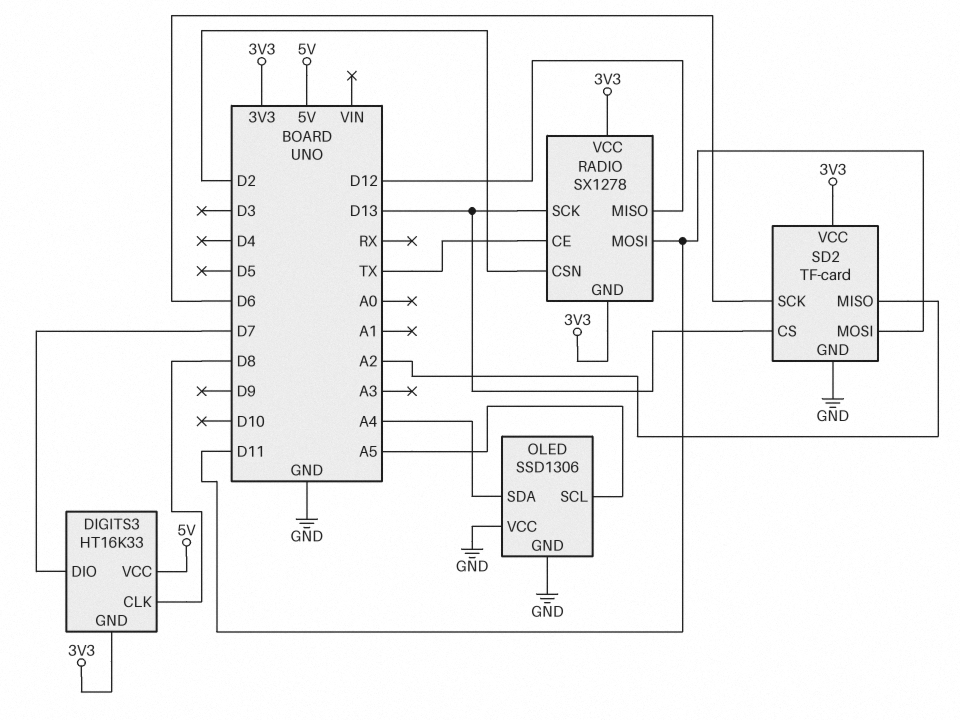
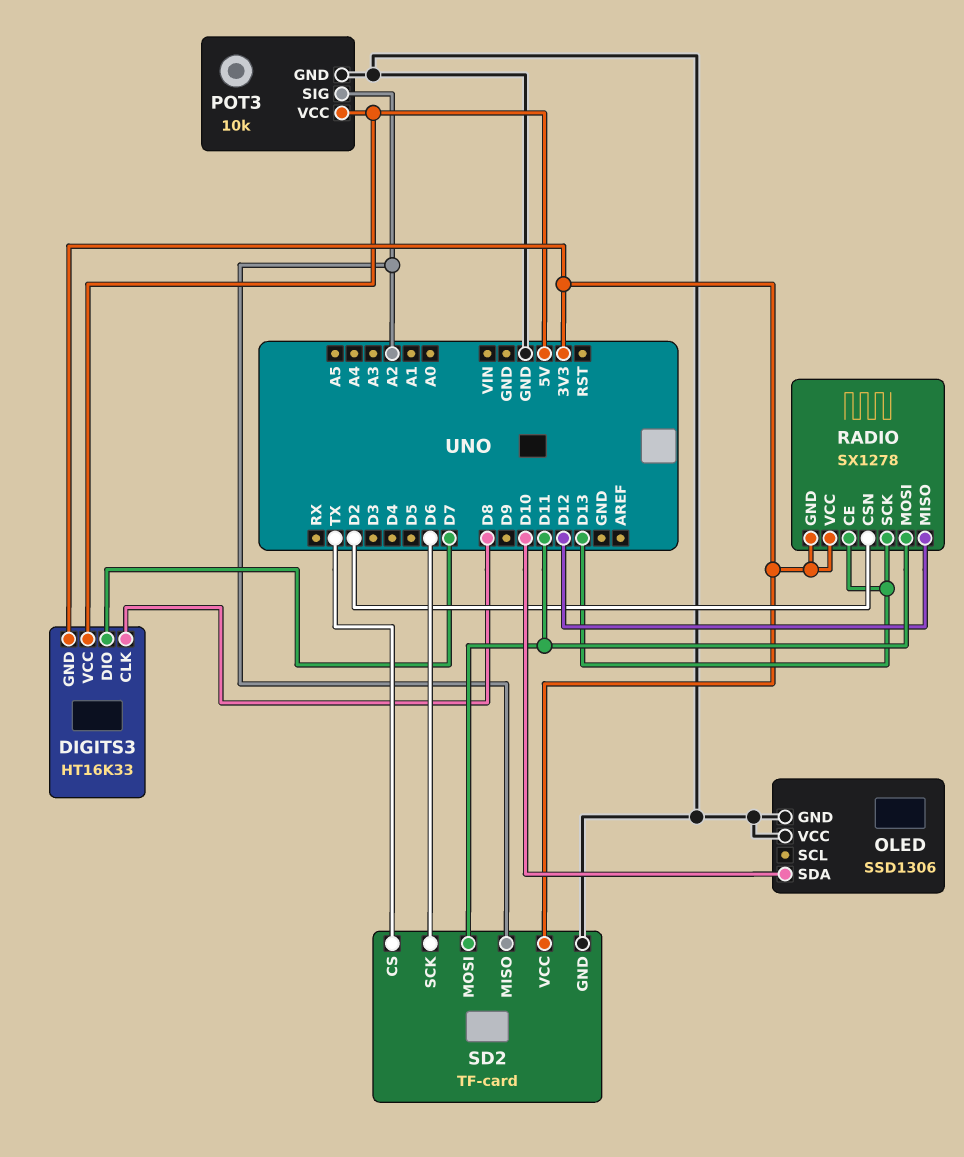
OLED pin SCL: A5 -> none
OLED pin SDA: A4 -> D10
POT3: none -> 10k
POT3 pin GND: none -> GND
POT3 pin SIG: none -> A2
POT3 pin VCC: none -> 5V
RADIO pin CE: TX -> D13
SD2 pin CS: D13 -> TX

